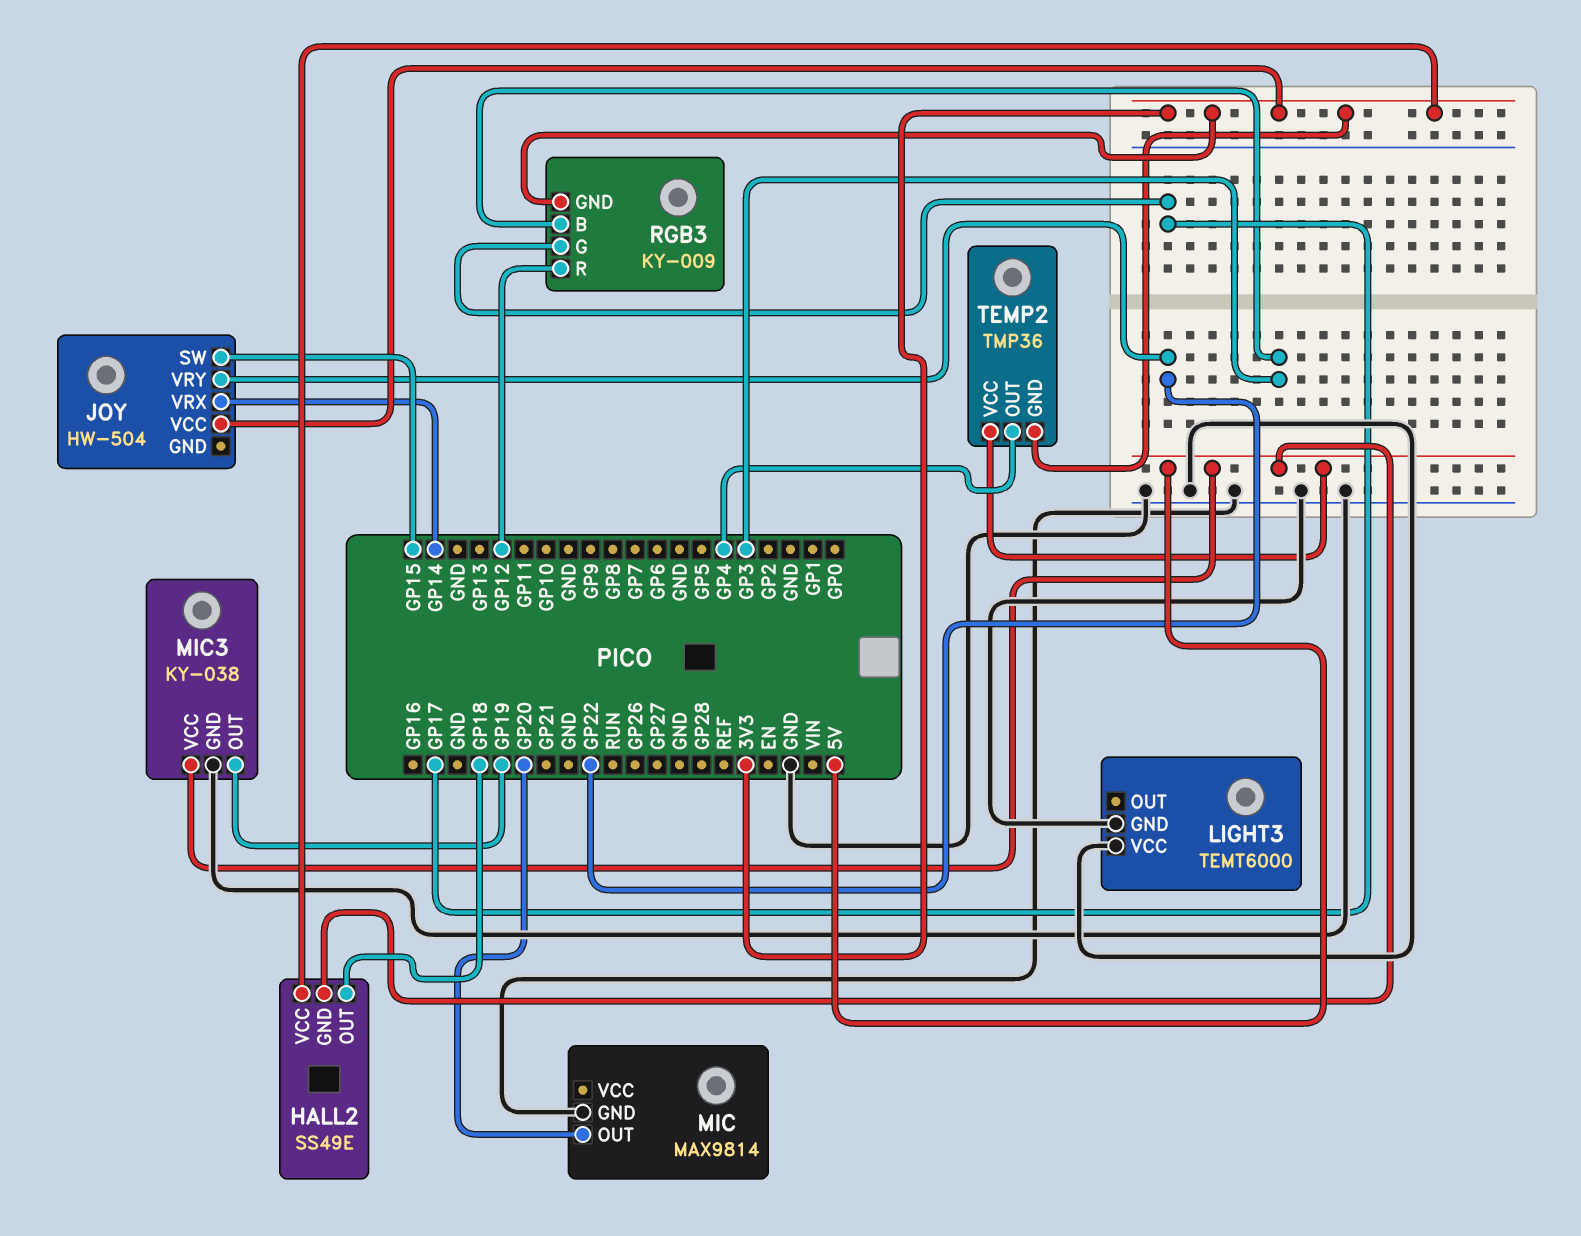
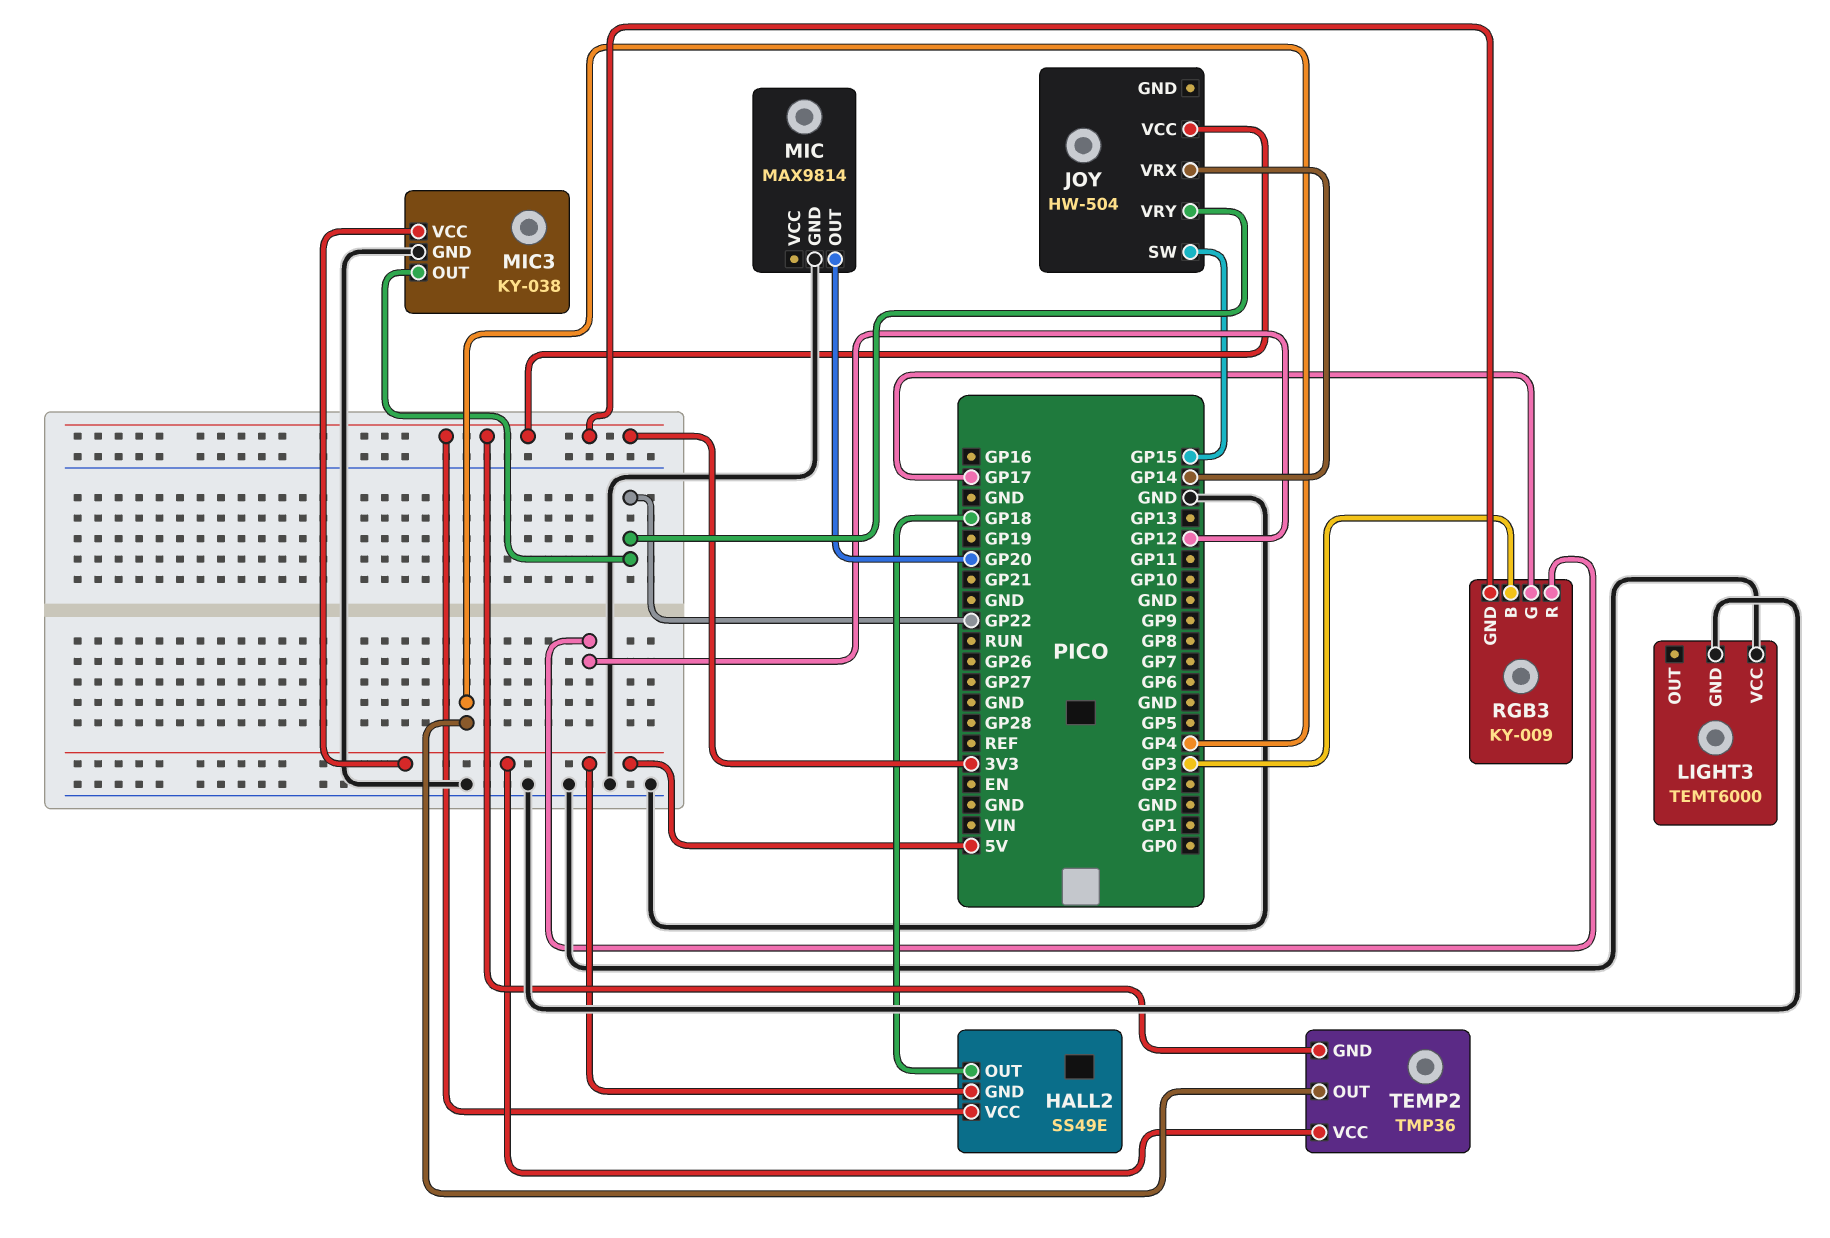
MIC3 pin OUT: GP19 -> GP22

